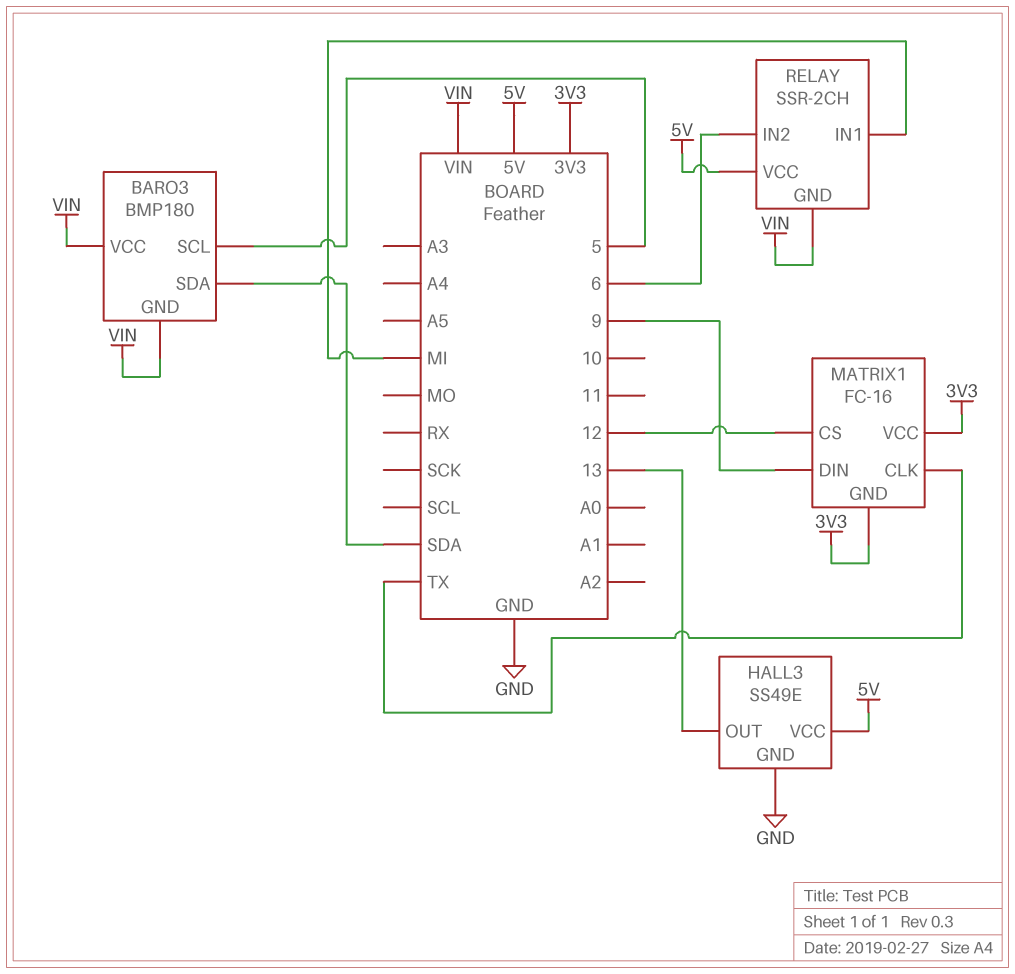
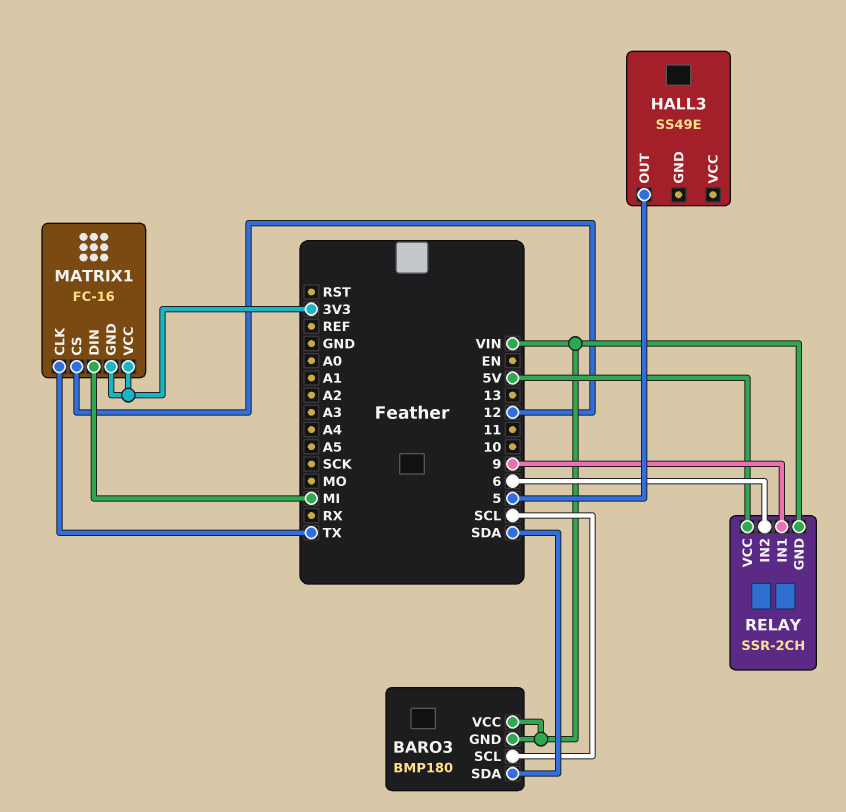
BARO3 pin SCL: 5 -> SCL
HALL3 pin GND: GND -> none
HALL3 pin OUT: 13 -> 5
HALL3 pin VCC: 5V -> none
MATRIX1 pin DIN: 9 -> MI
RELAY pin IN1: MI -> 9

